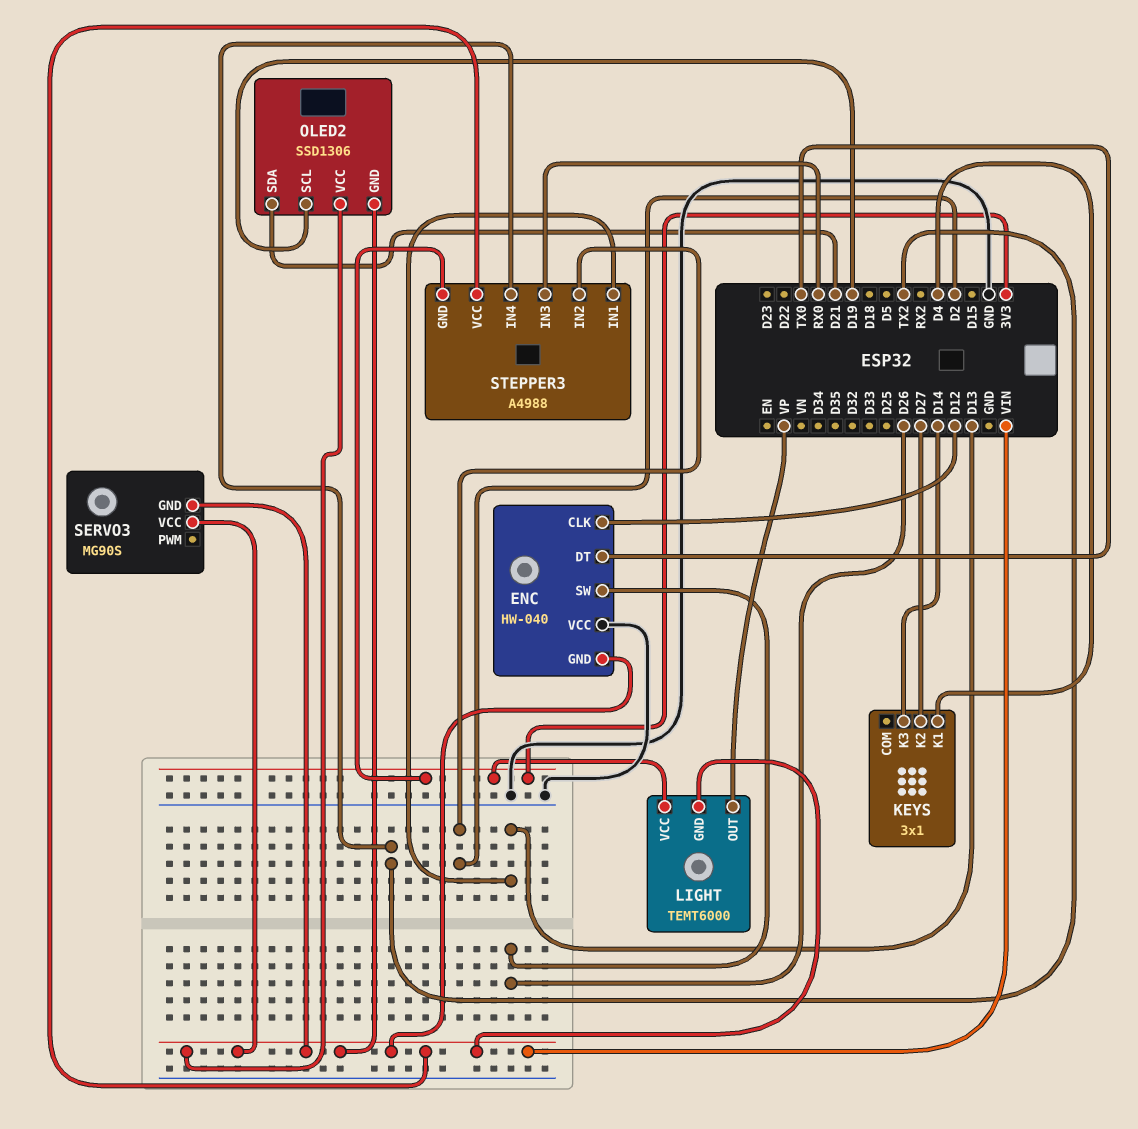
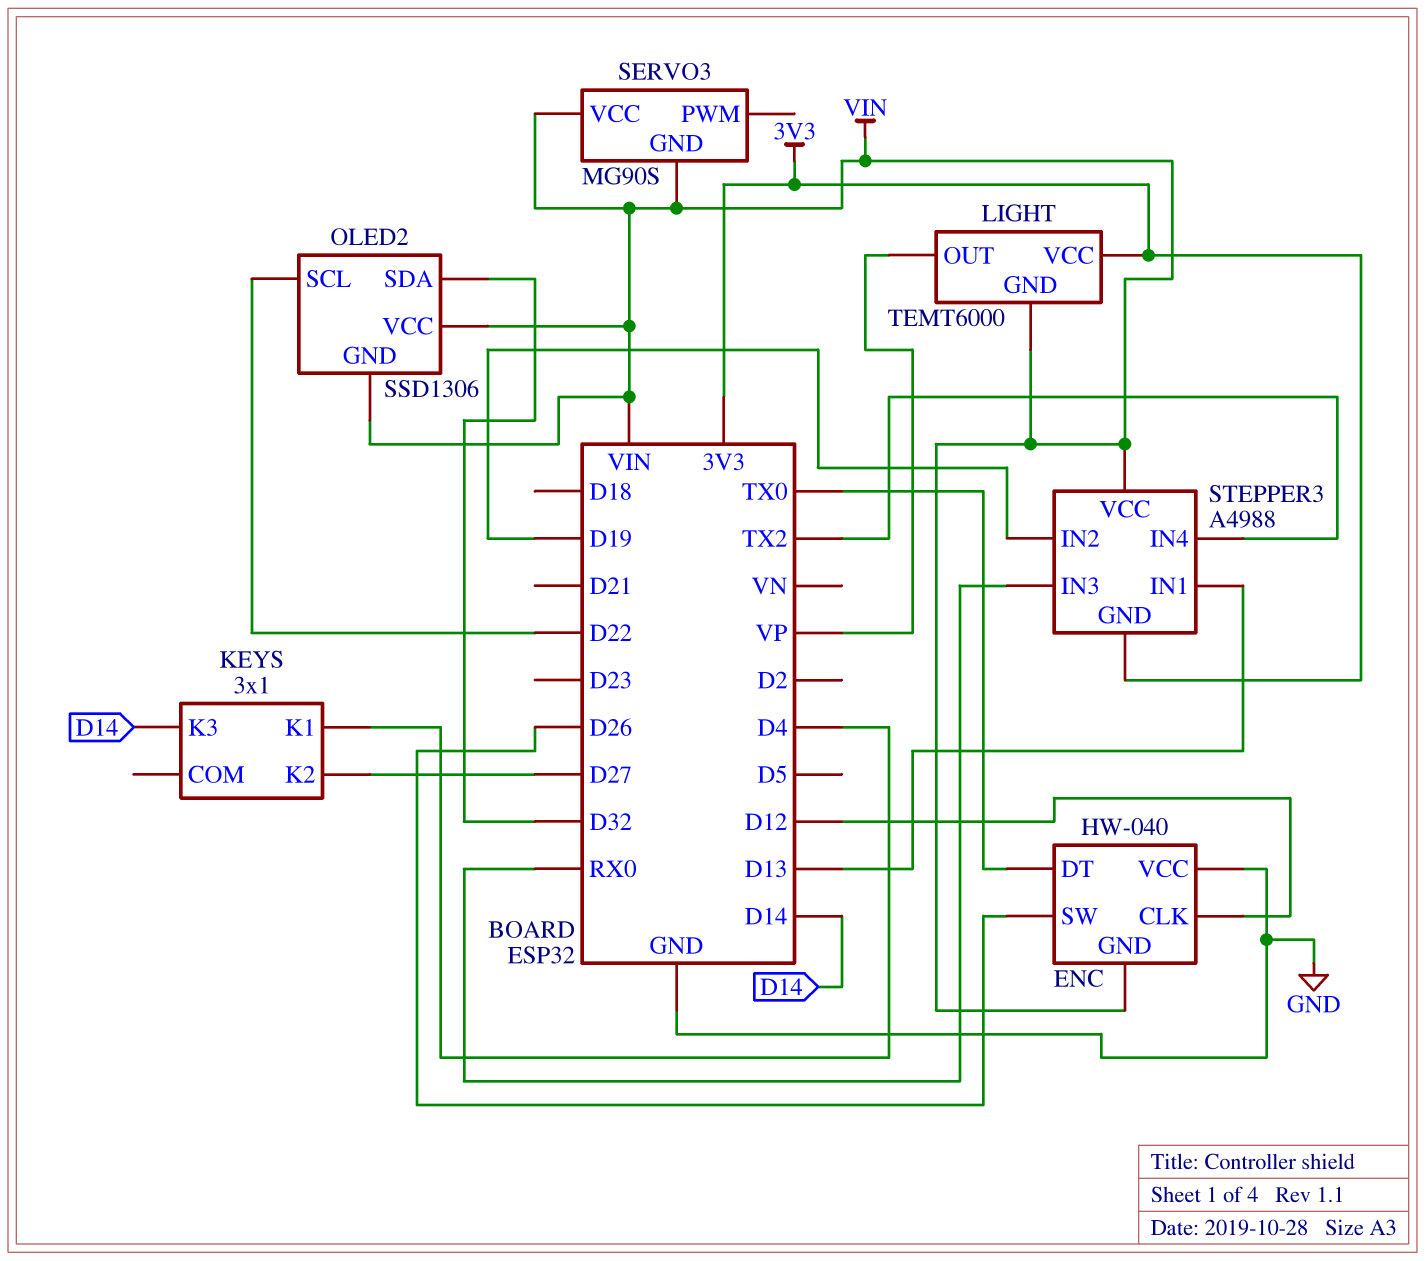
OLED2 pin SCL: D19 -> D22
OLED2 pin SDA: D21 -> D32
STEPPER3 pin IN2: D2 -> D19

